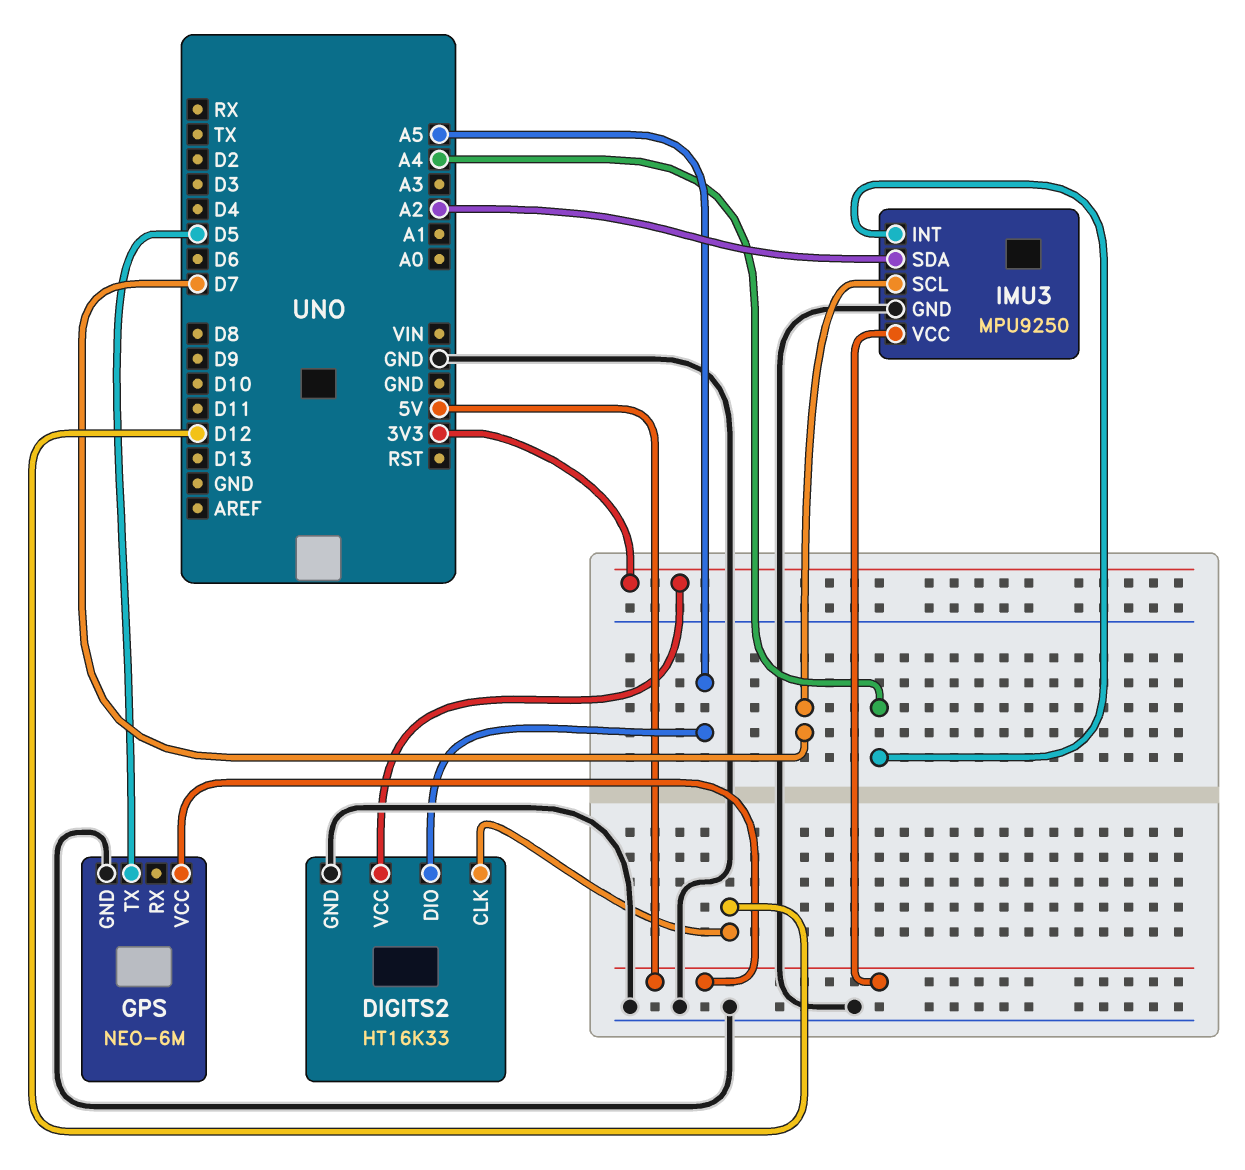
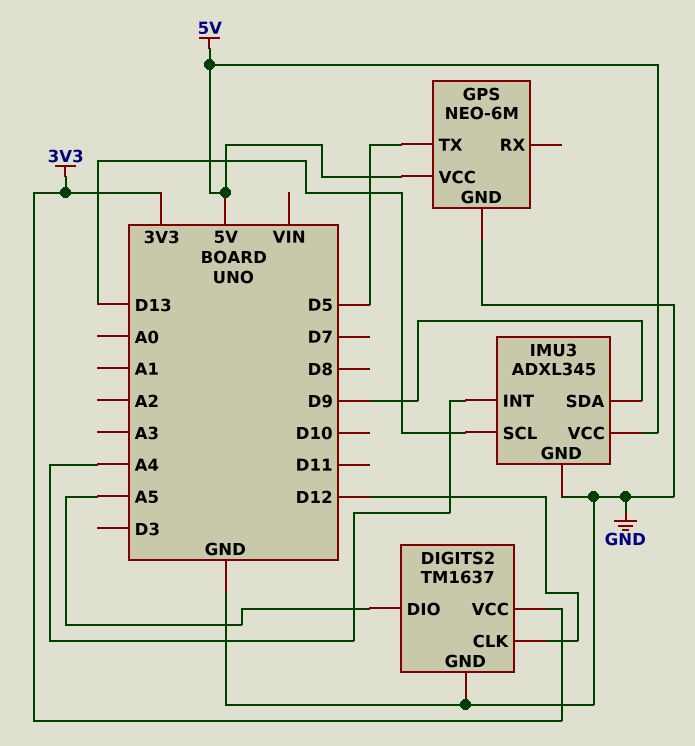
DIGITS2: HT16K33 -> TM1637
IMU3: MPU9250 -> ADXL345
IMU3 pin SCL: D7 -> D13
IMU3 pin SDA: A2 -> D9

